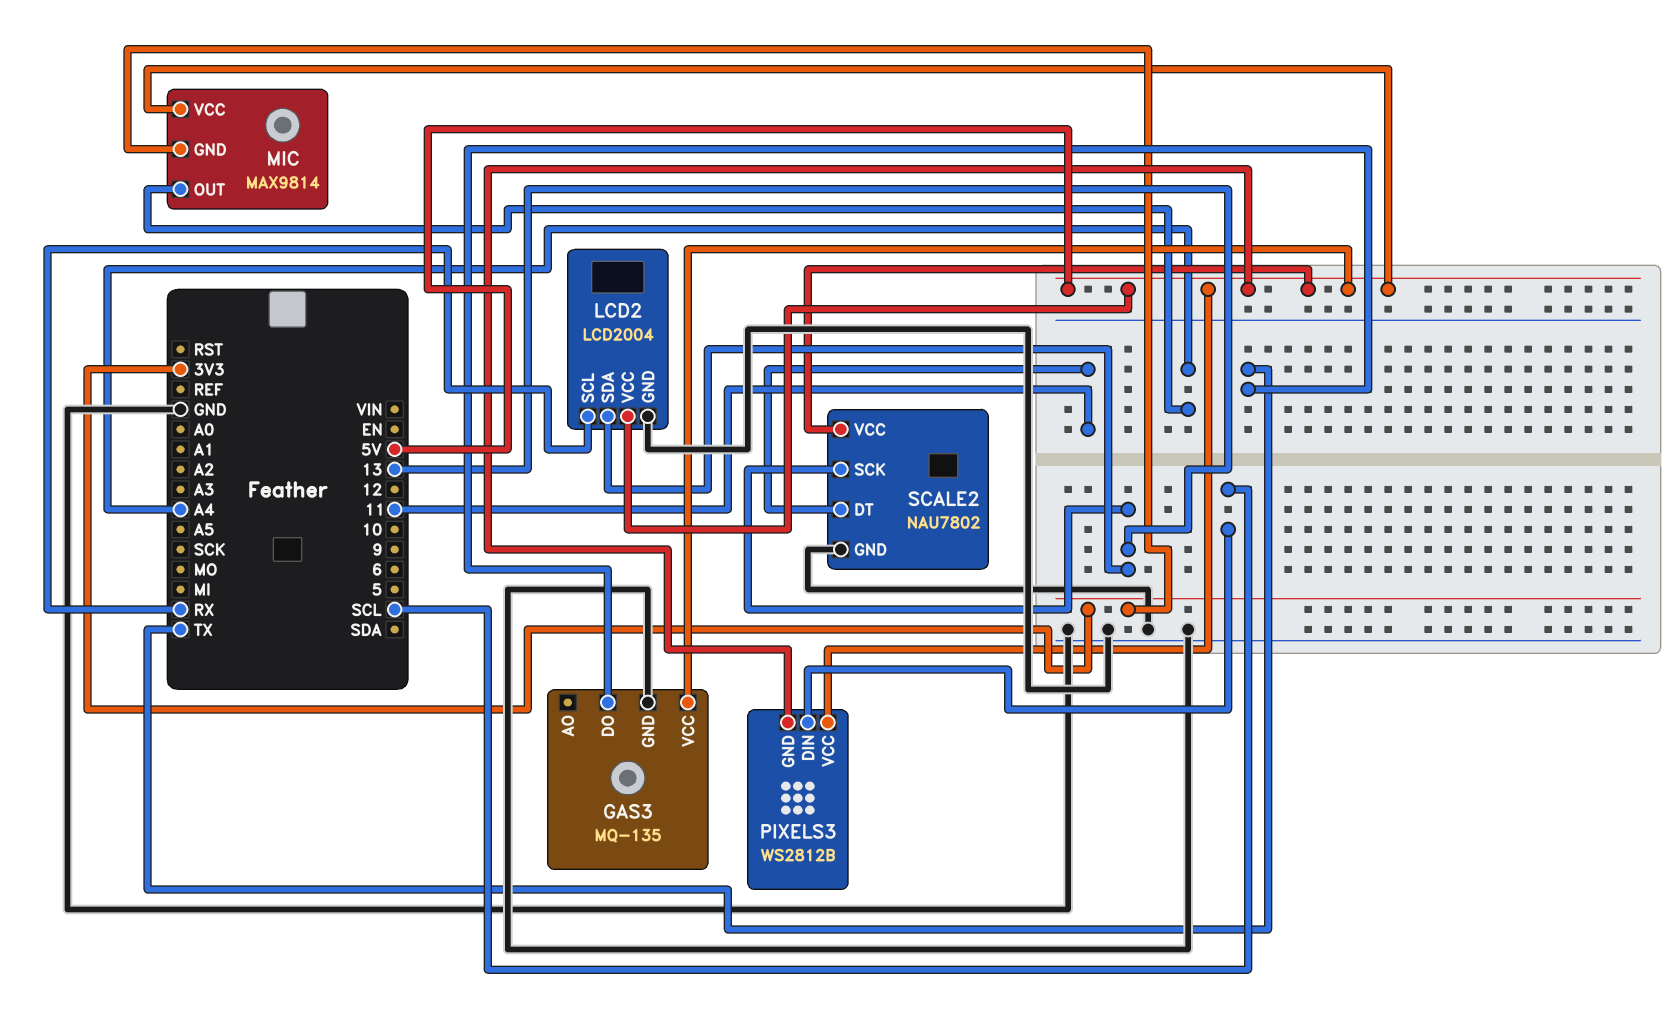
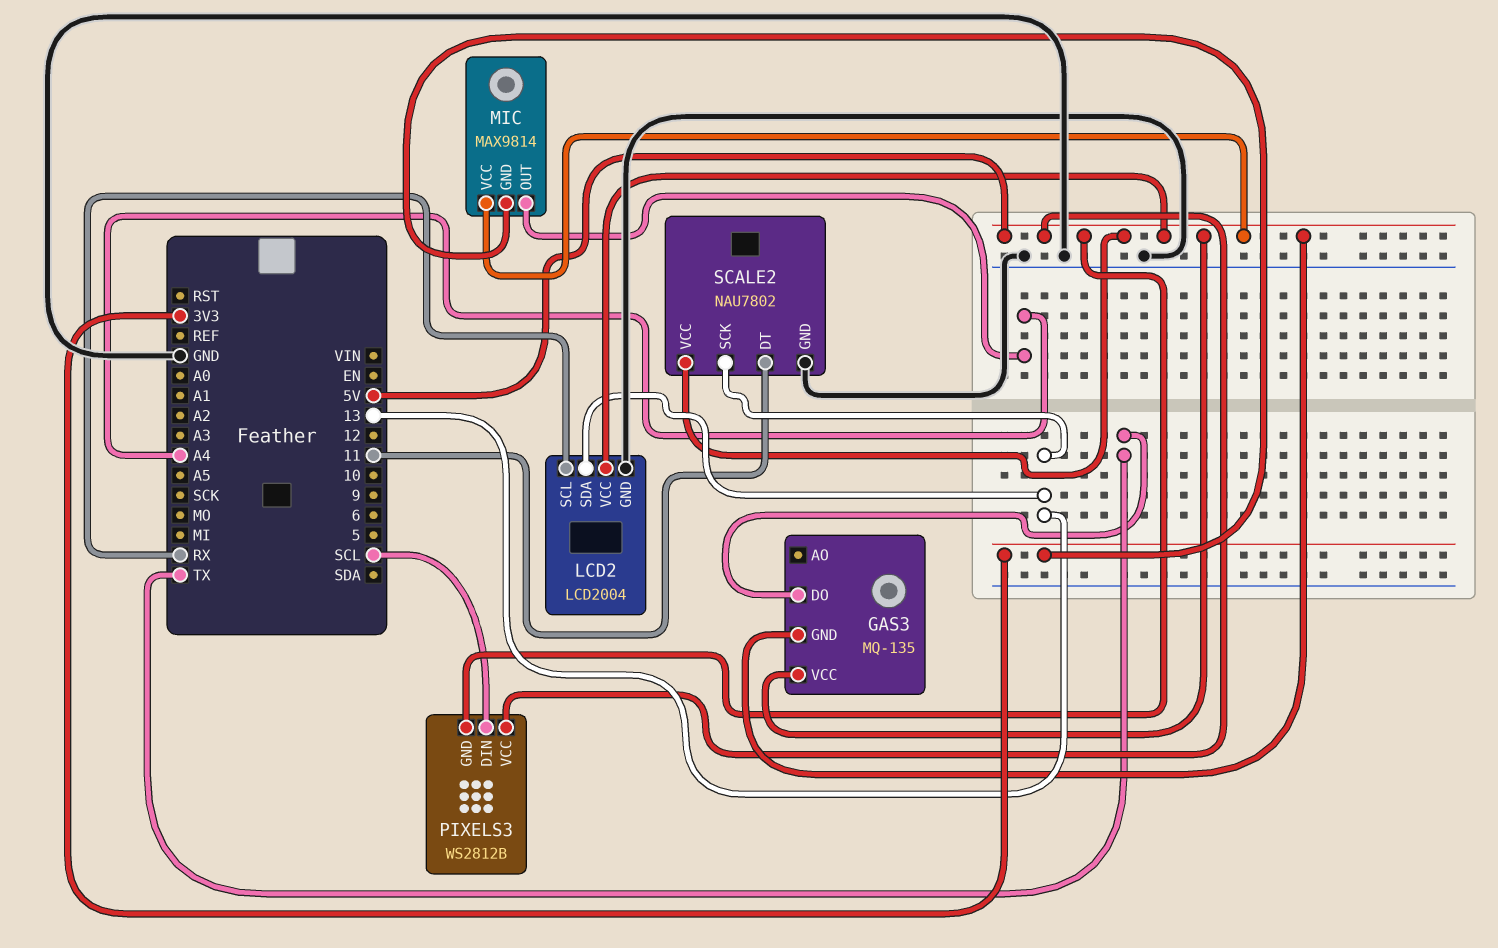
GAS3 pin GND: GND -> 5V

